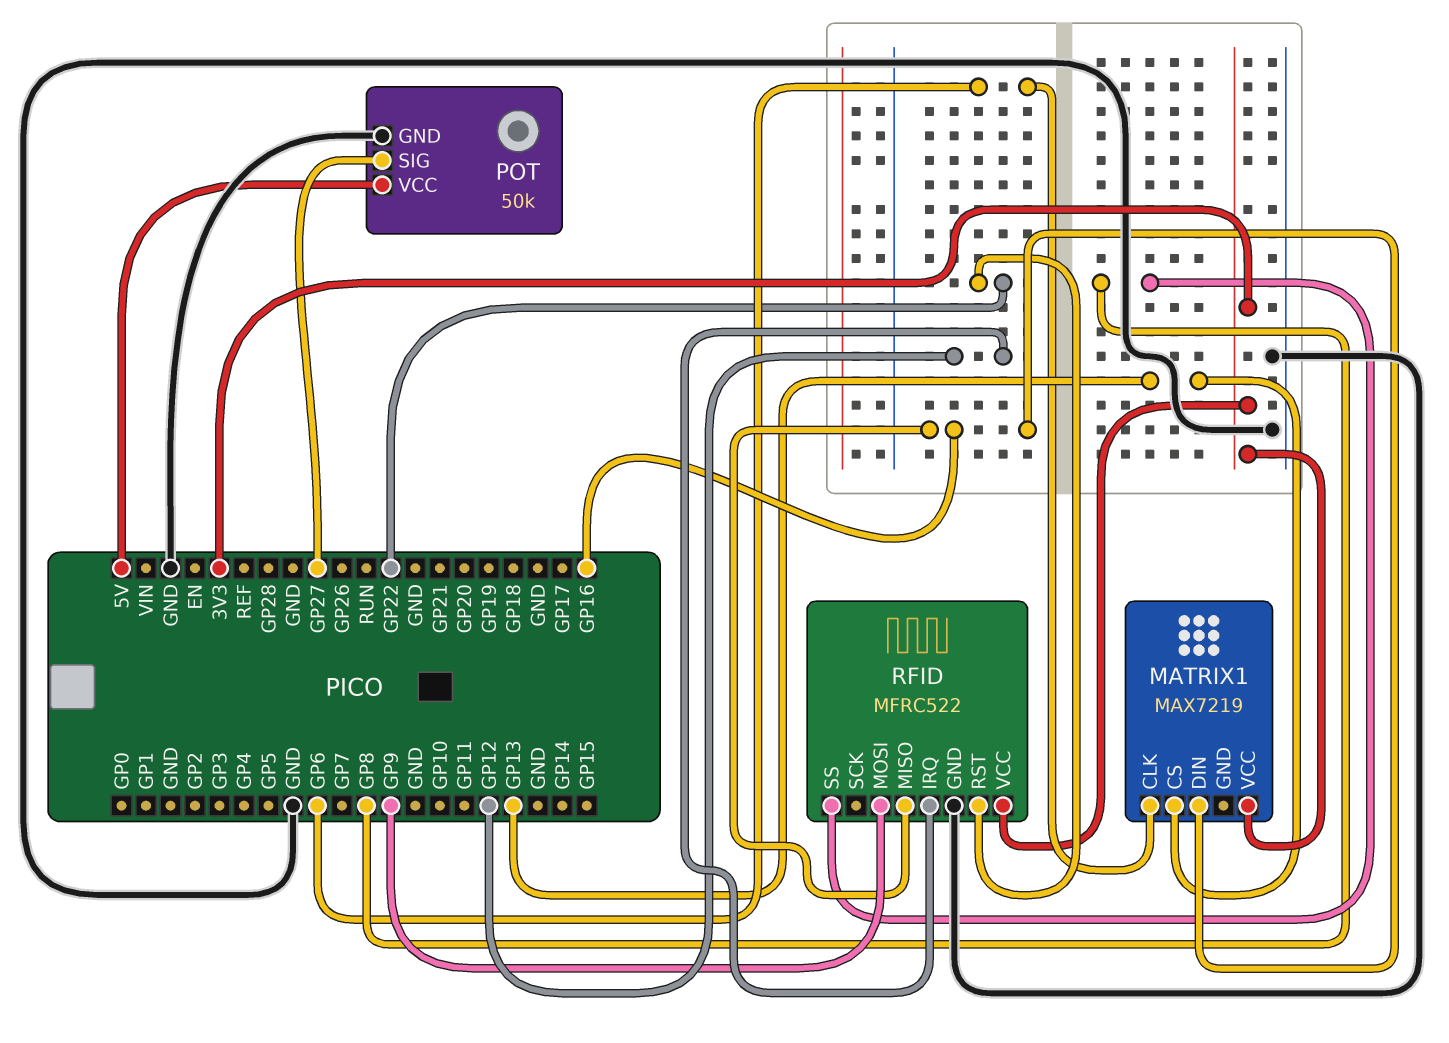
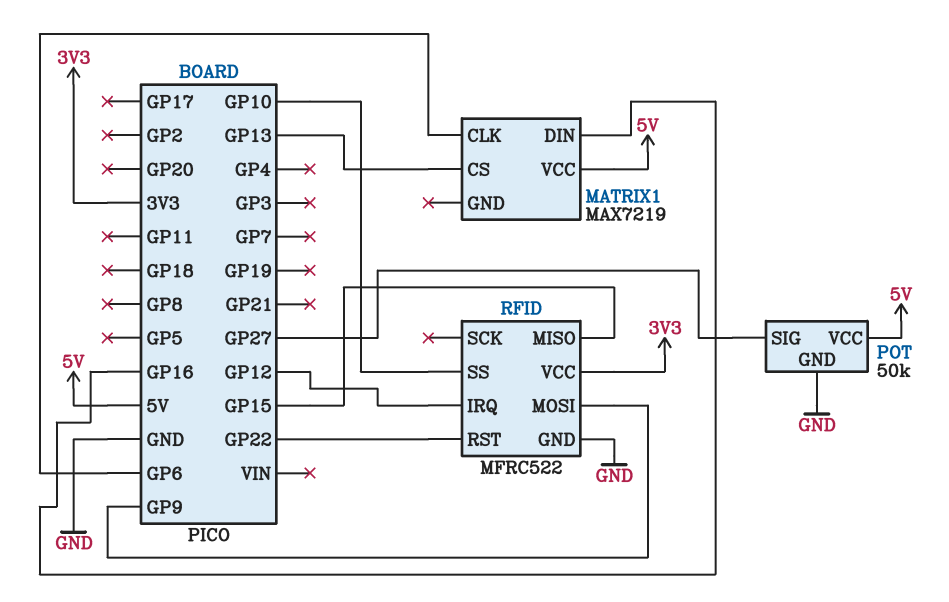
MATRIX1 pin VCC: 3V3 -> 5V
RFID pin MISO: GP16 -> GP15
RFID pin SS: GP8 -> GP10

